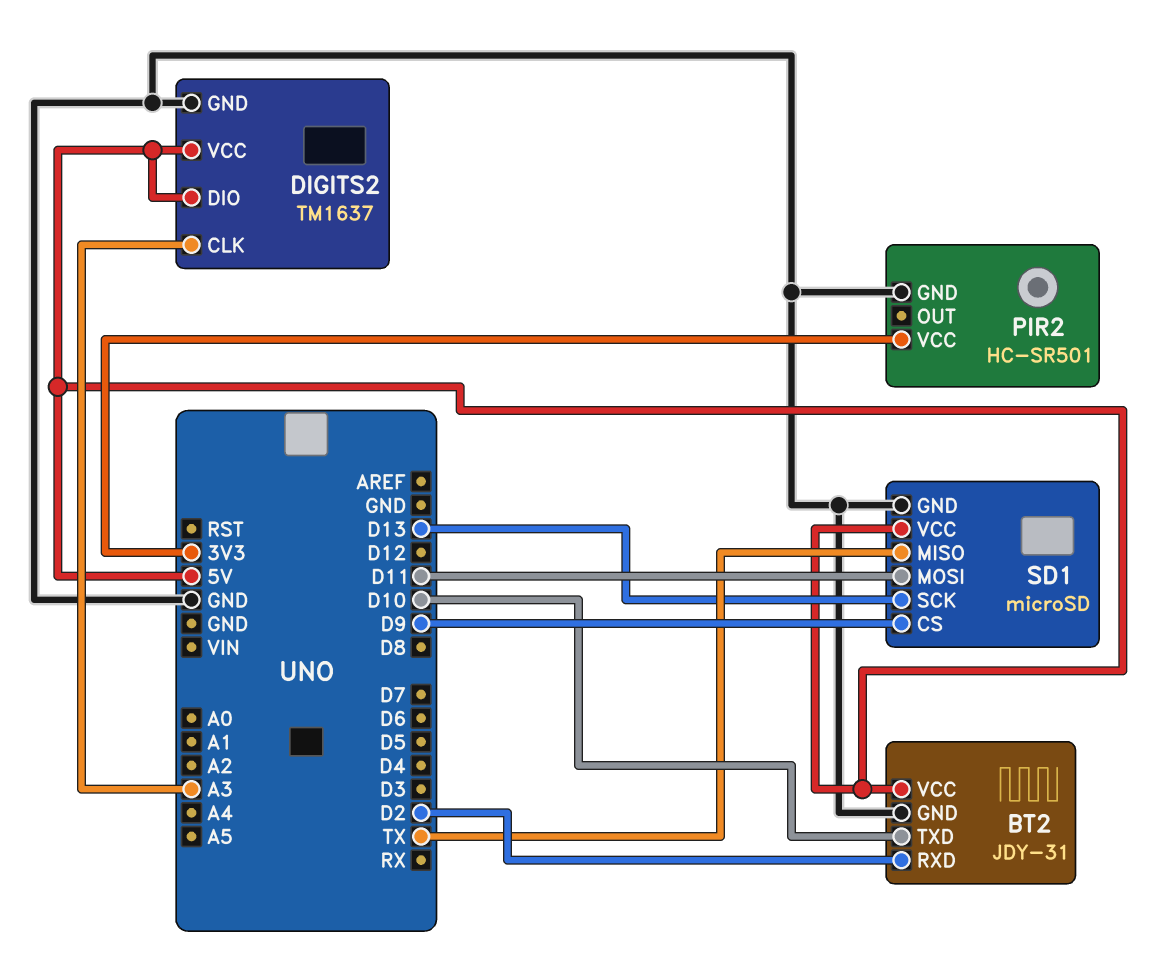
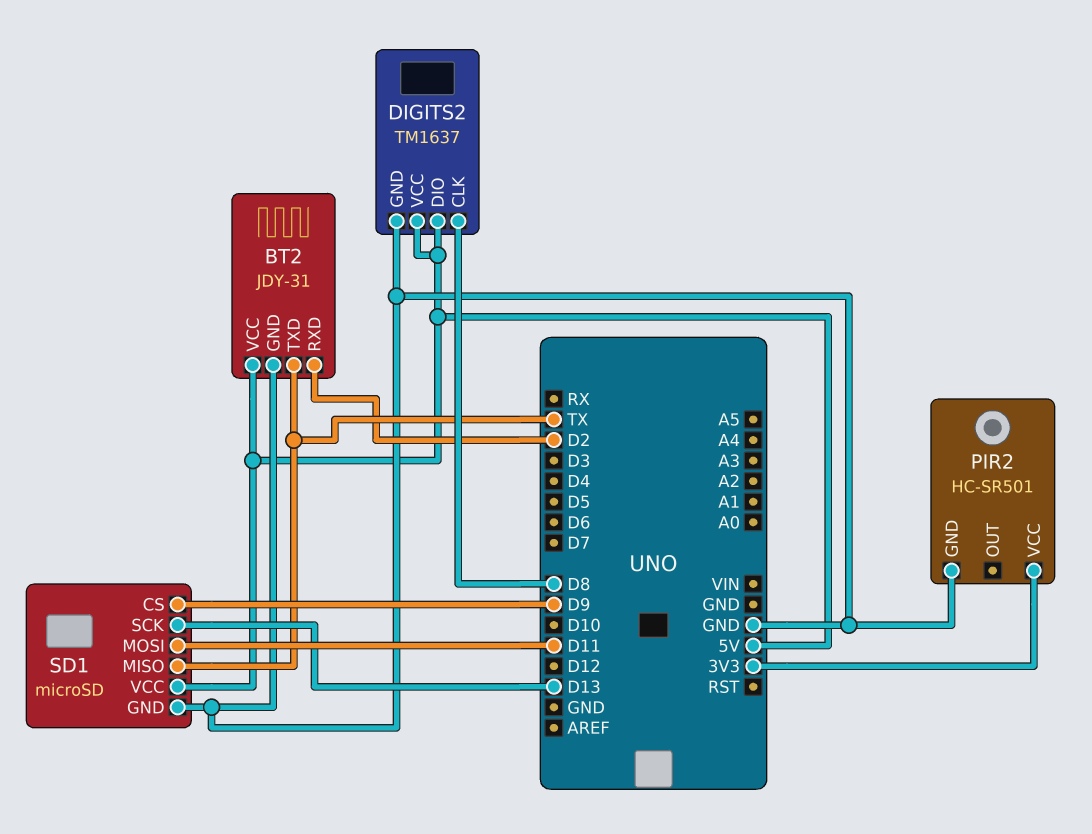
BT2 pin TXD: D10 -> TX
DIGITS2 pin CLK: A3 -> D8

